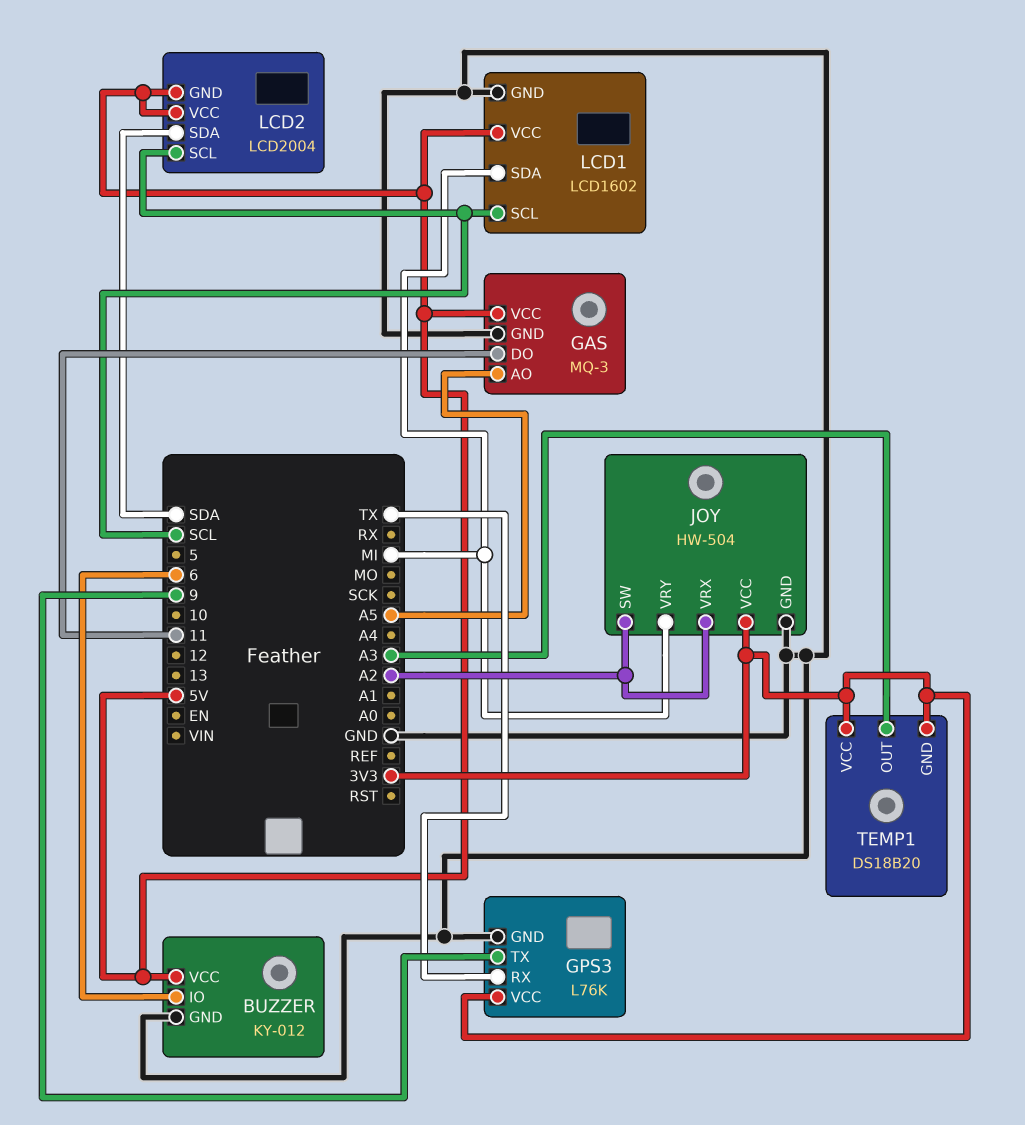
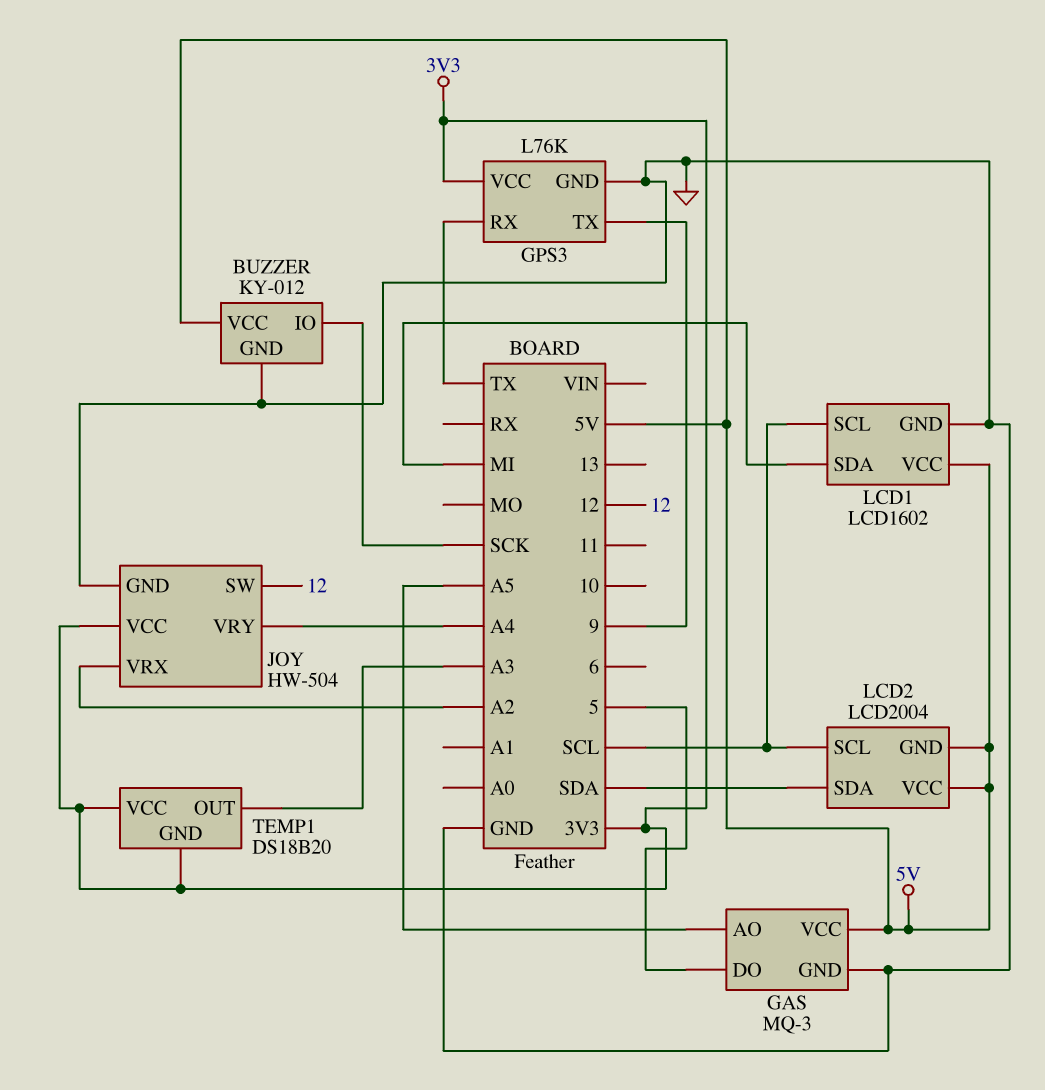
BUZZER pin IO: 6 -> SCK
GAS pin DO: 11 -> 5
JOY pin SW: A2 -> 12
JOY pin VRY: MI -> A4

